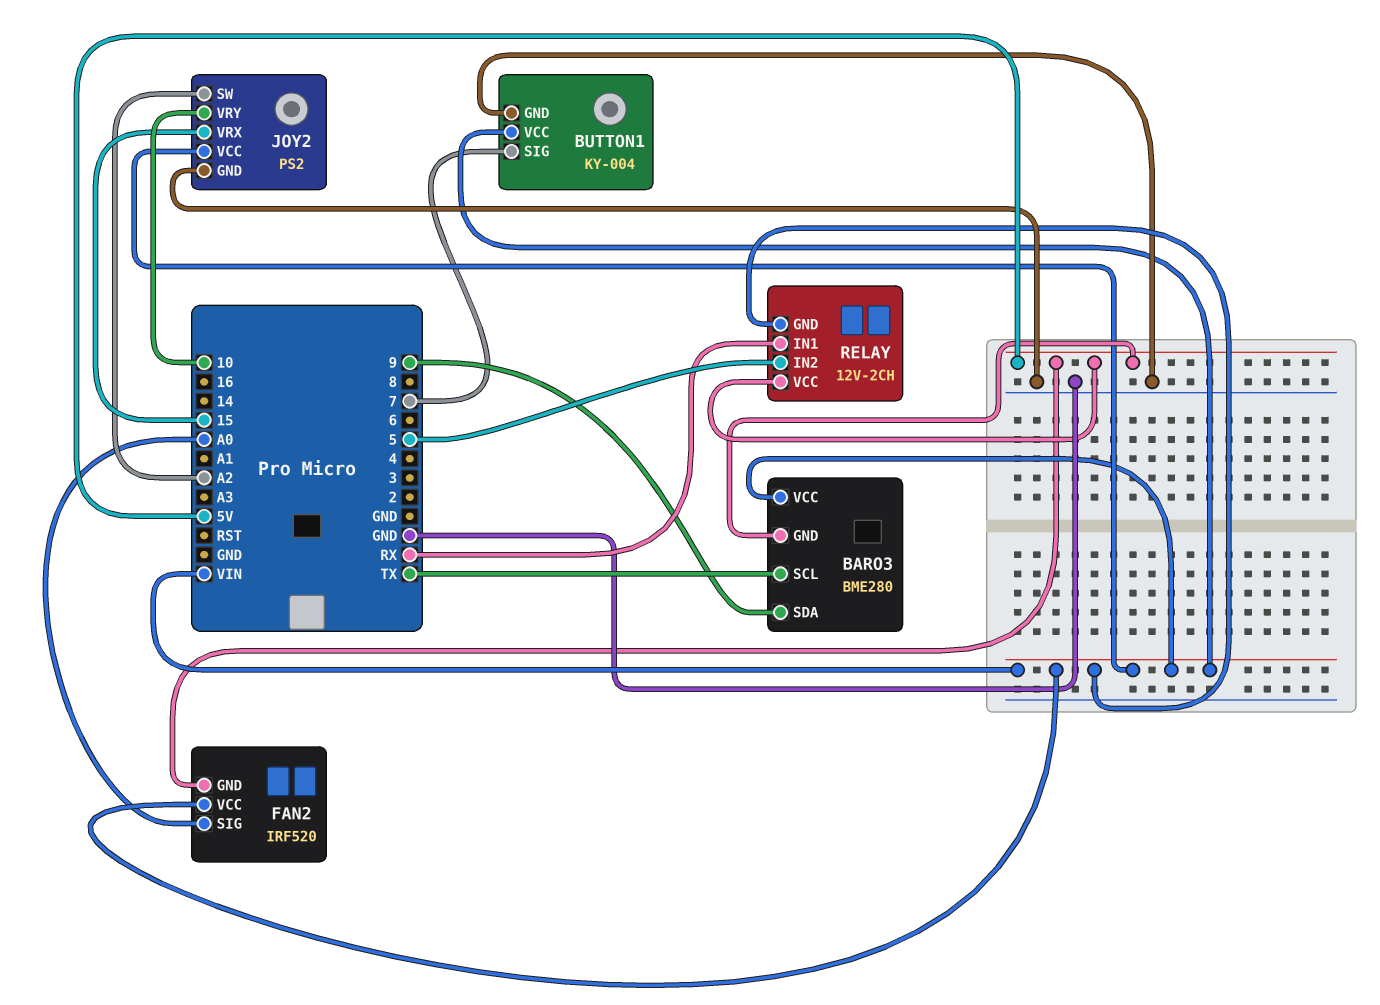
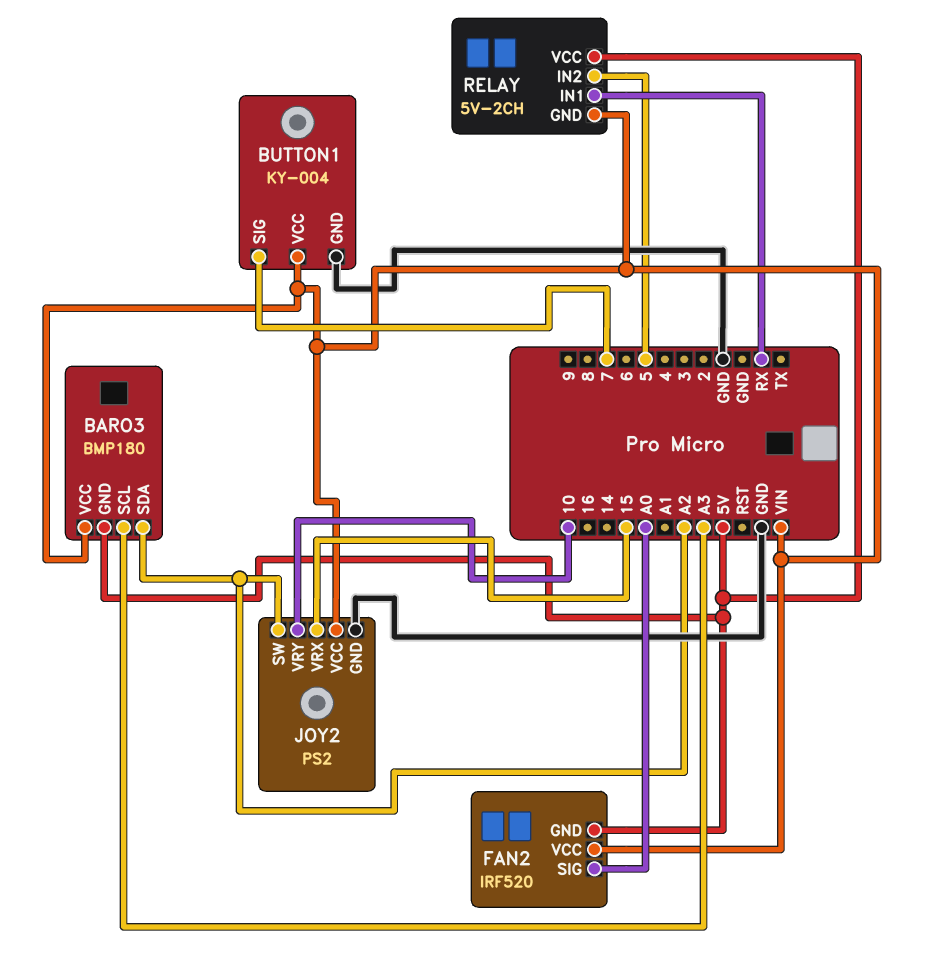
BARO3: BME280 -> BMP180
BARO3 pin SCL: TX -> A3
BARO3 pin SDA: 9 -> A2
RELAY: 12V-2CH -> 5V-2CH

